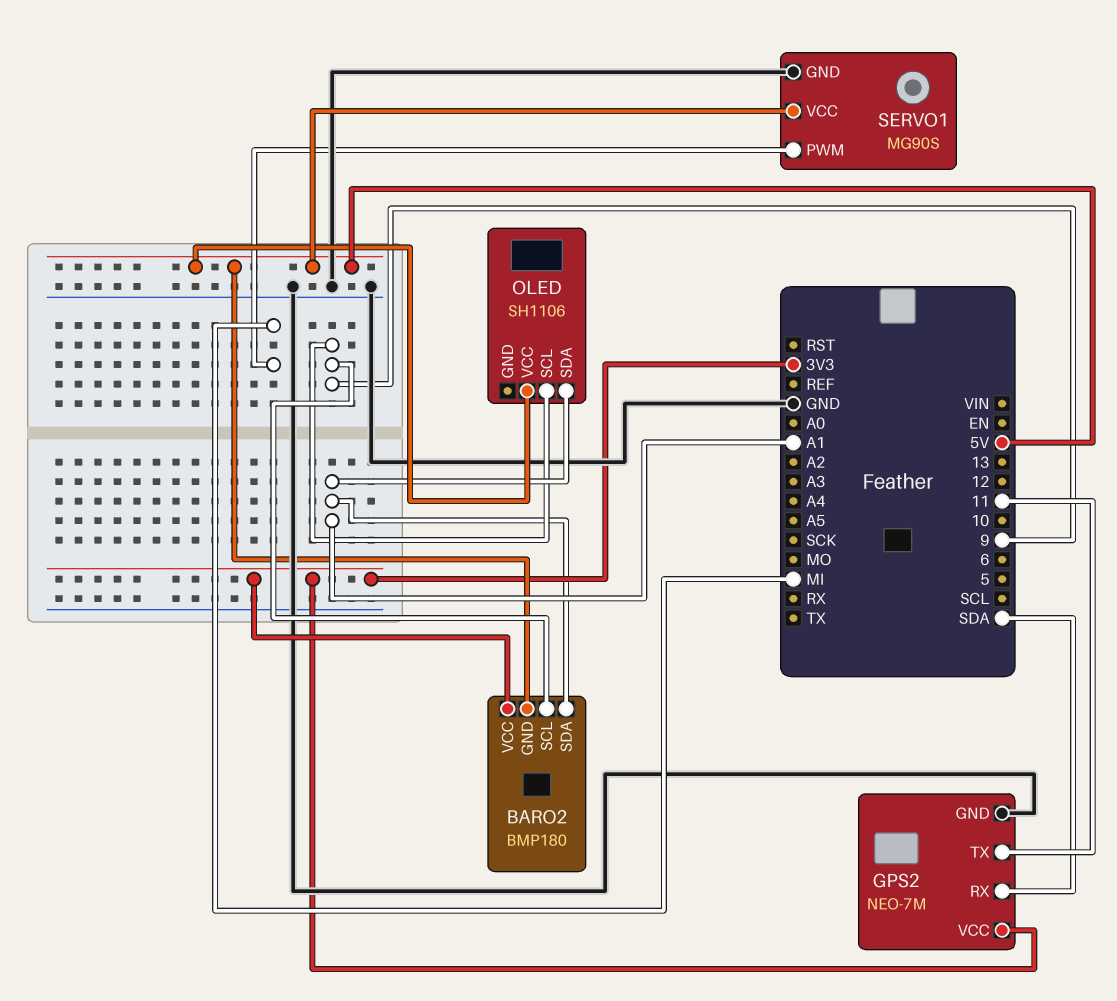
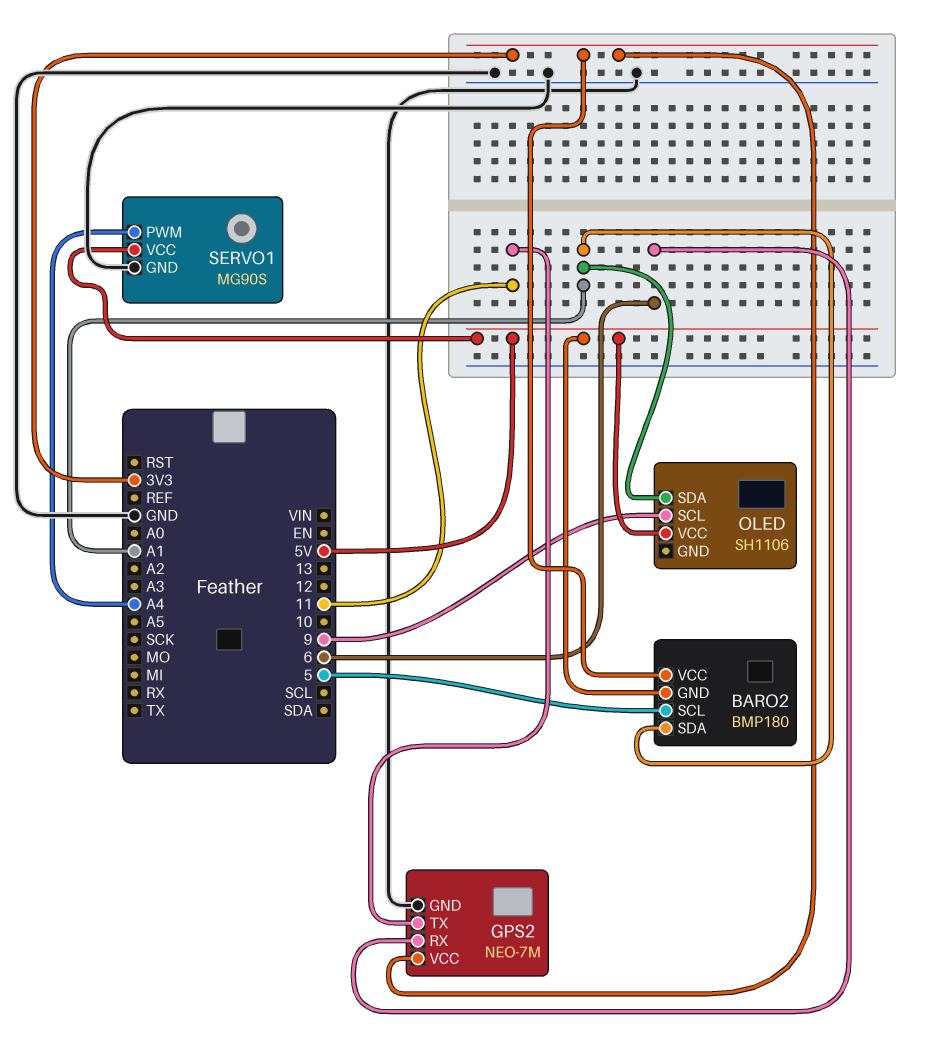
BARO2 pin SCL: 9 -> 5
GPS2 pin RX: SDA -> 6
SERVO1 pin PWM: MI -> A4

